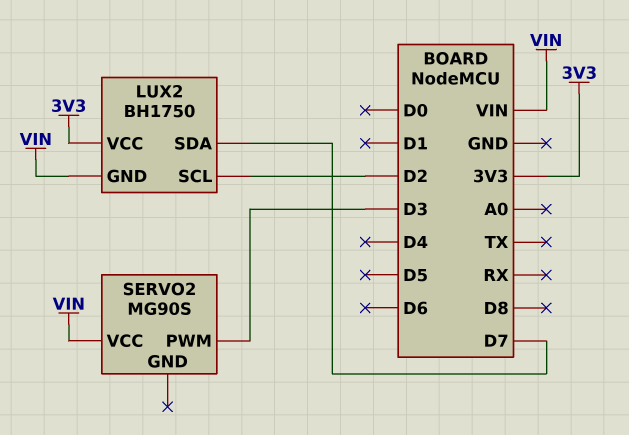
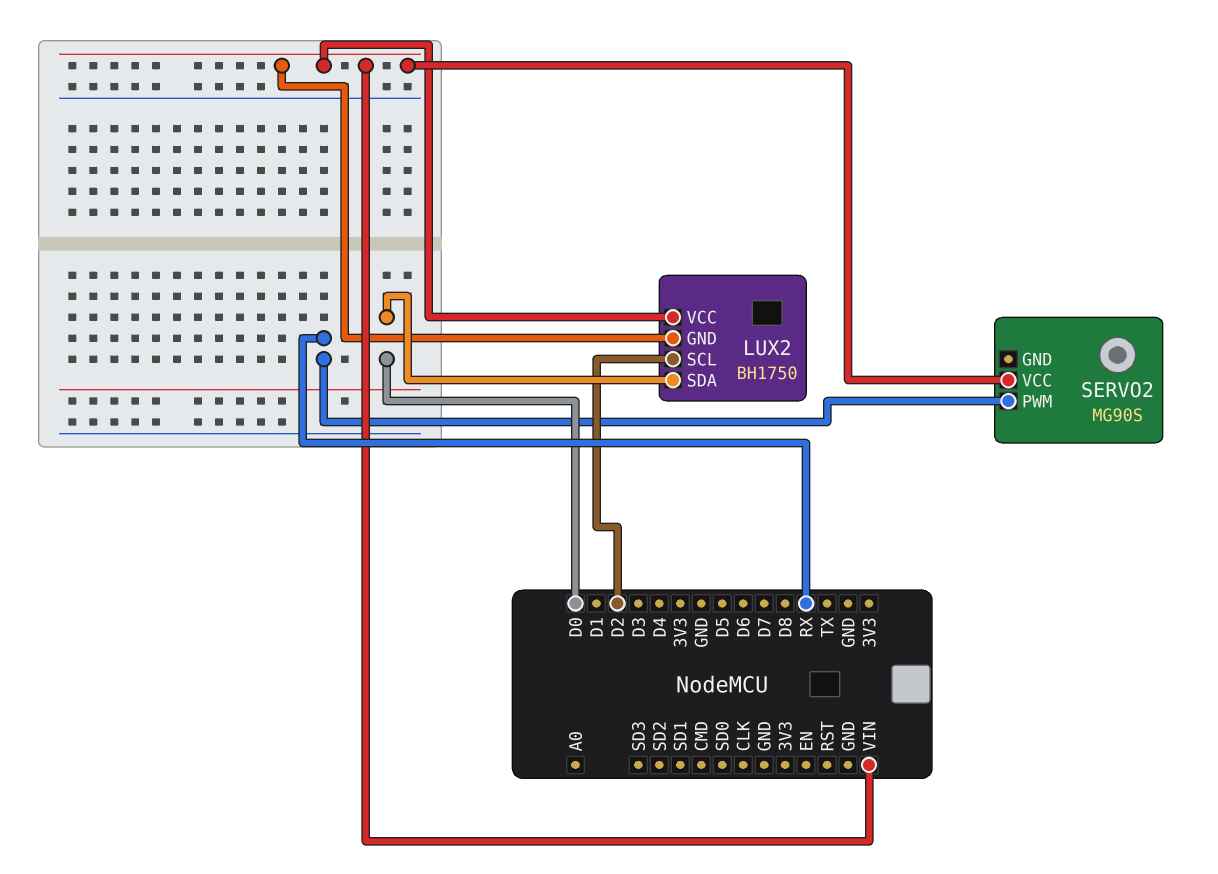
LUX2 pin SDA: D7 -> D0
LUX2 pin VCC: 3V3 -> VIN
SERVO2 pin PWM: D3 -> RX

